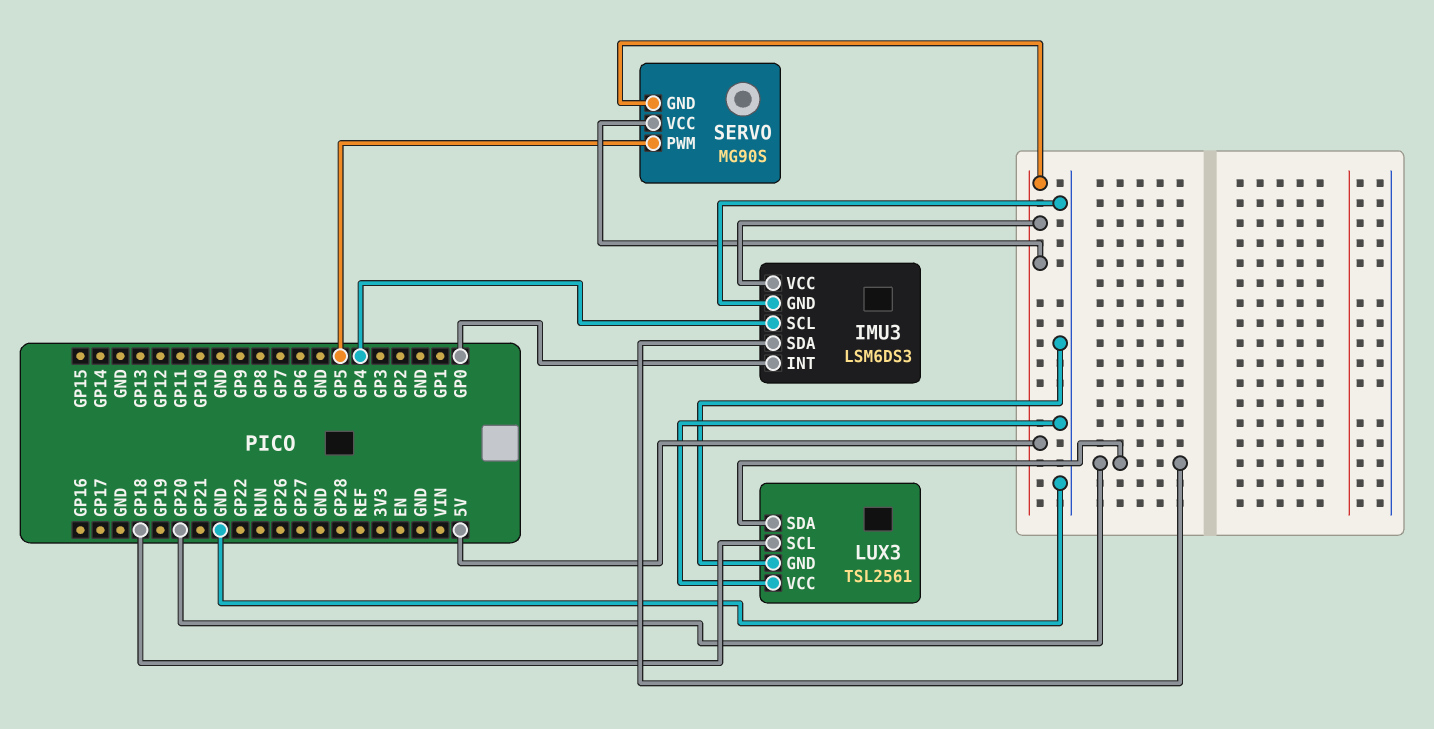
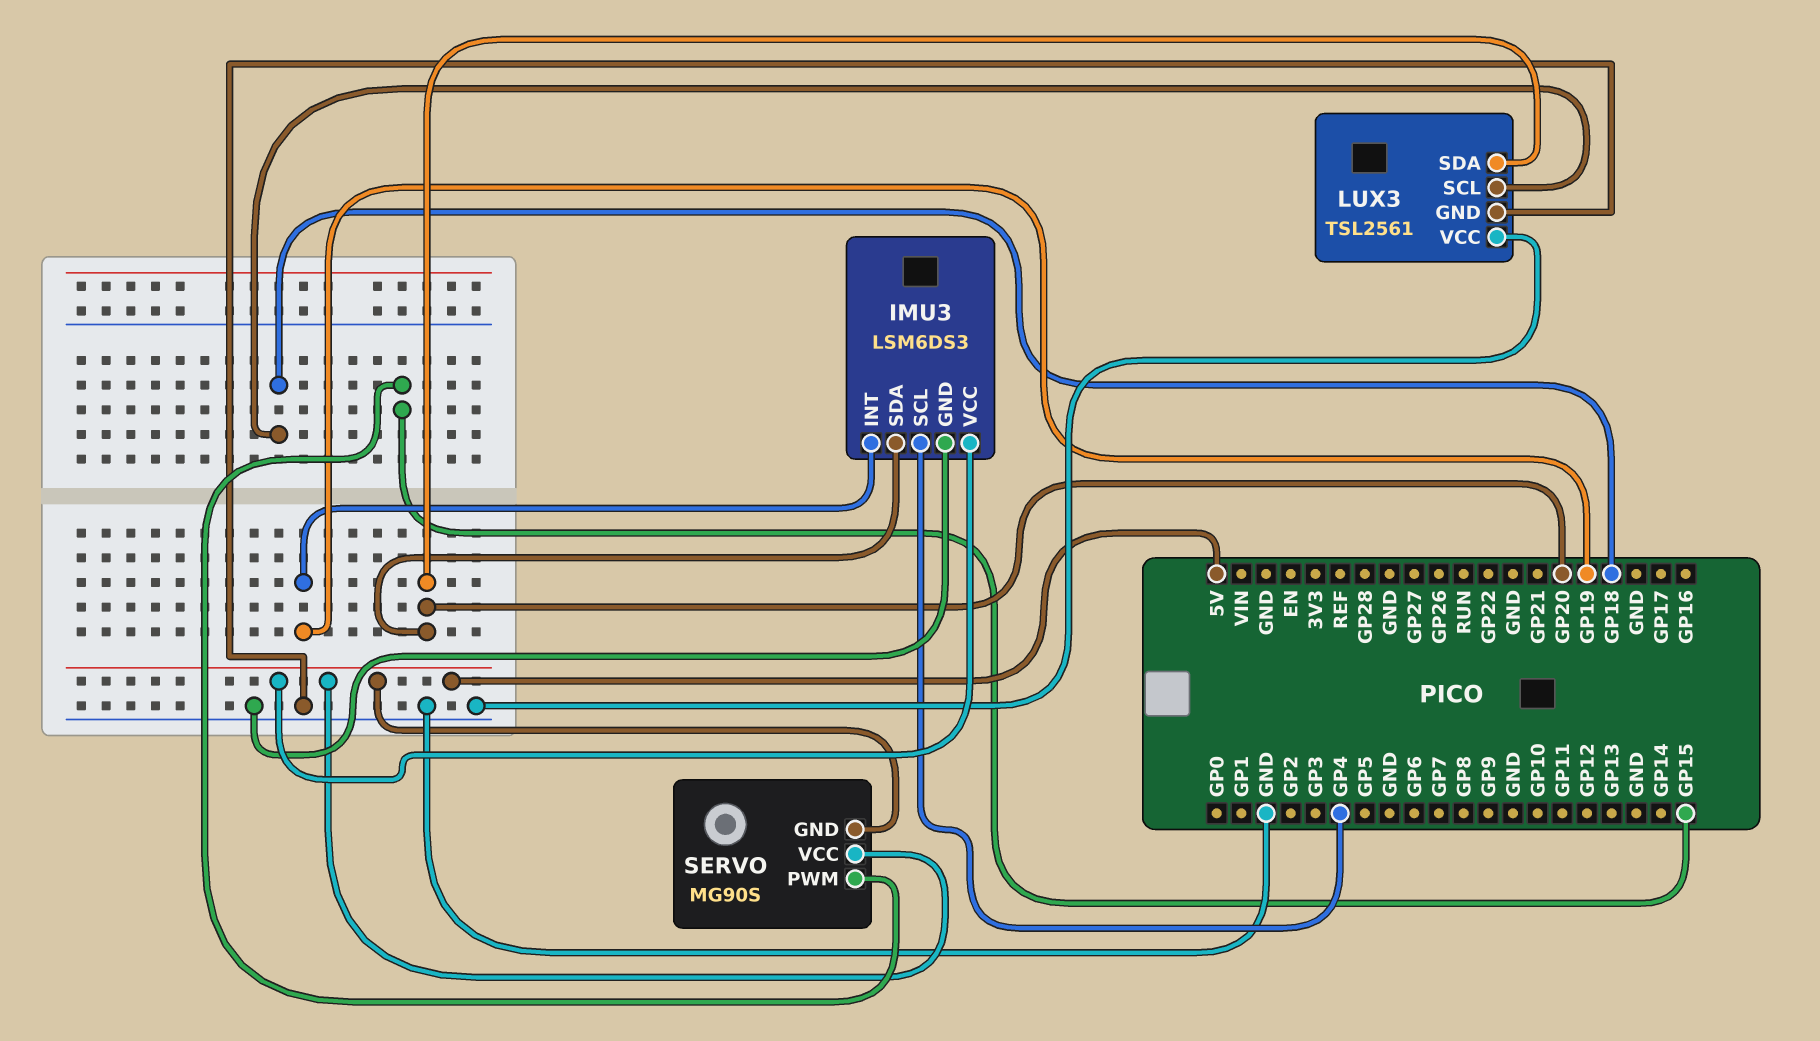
IMU3 pin INT: GP0 -> GP19
SERVO pin PWM: GP5 -> GP15

